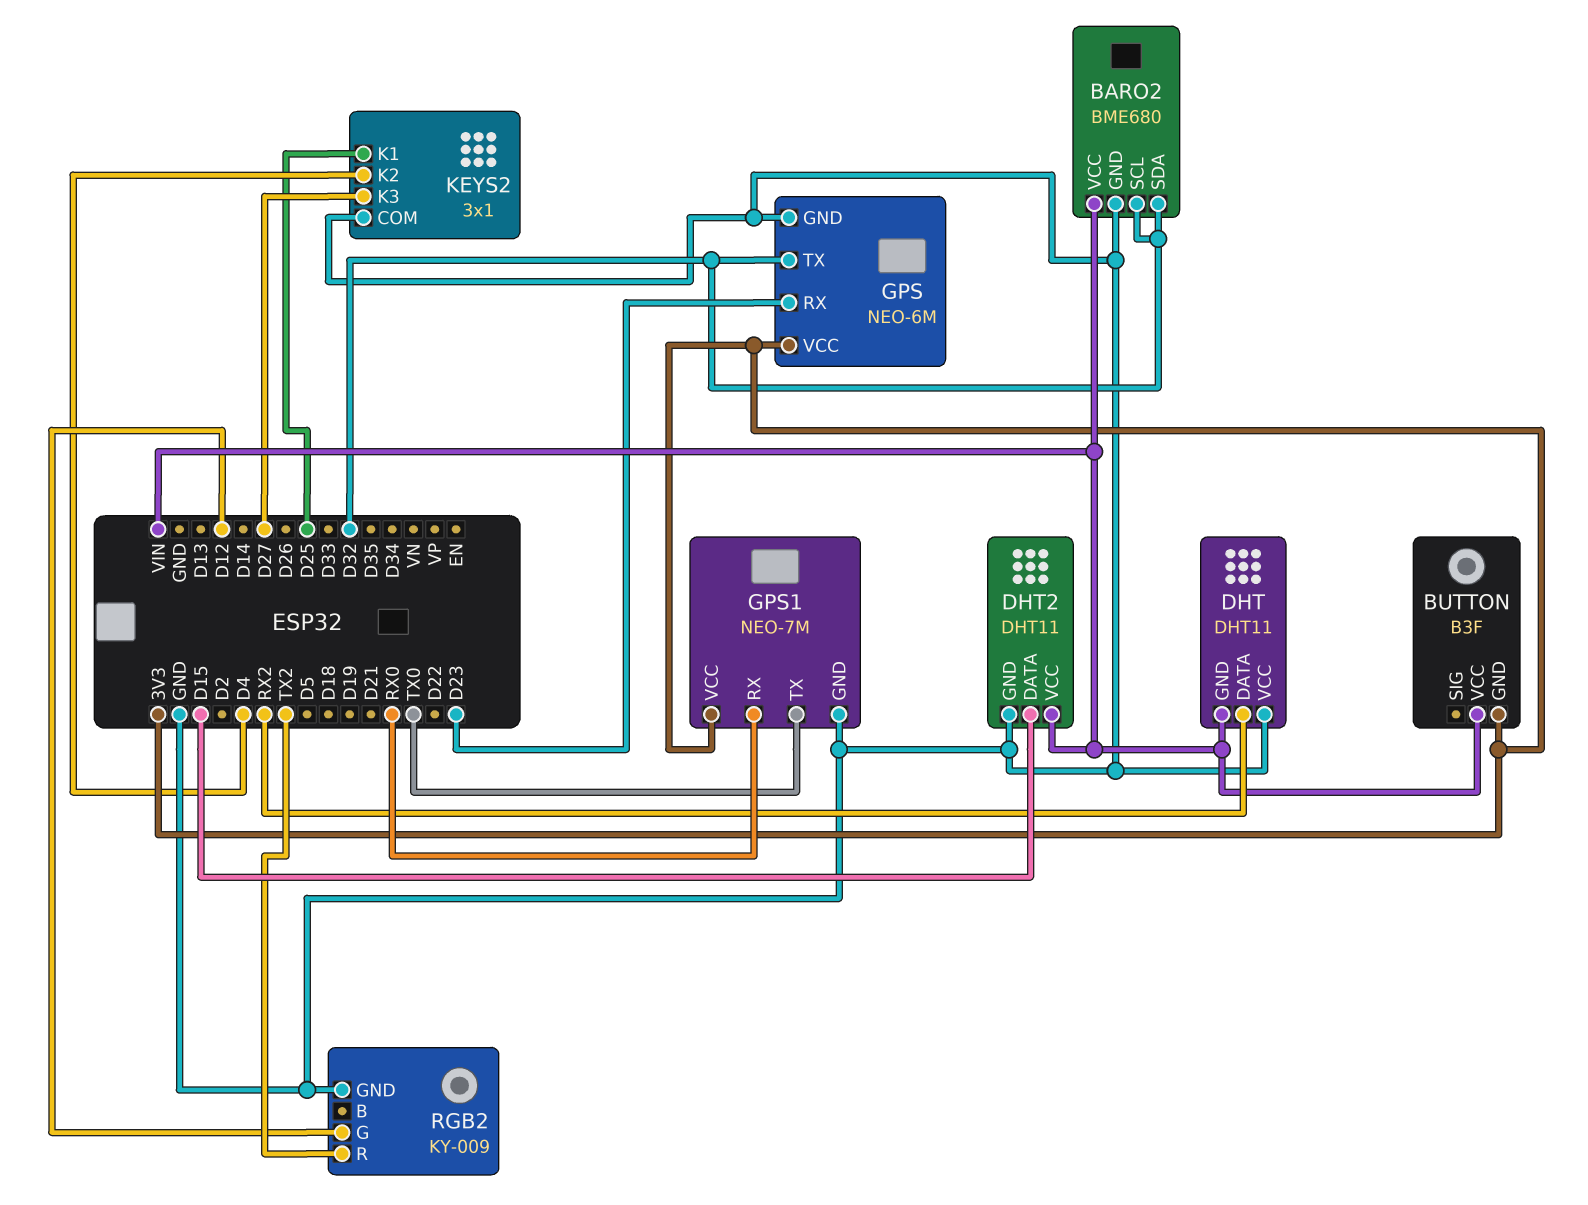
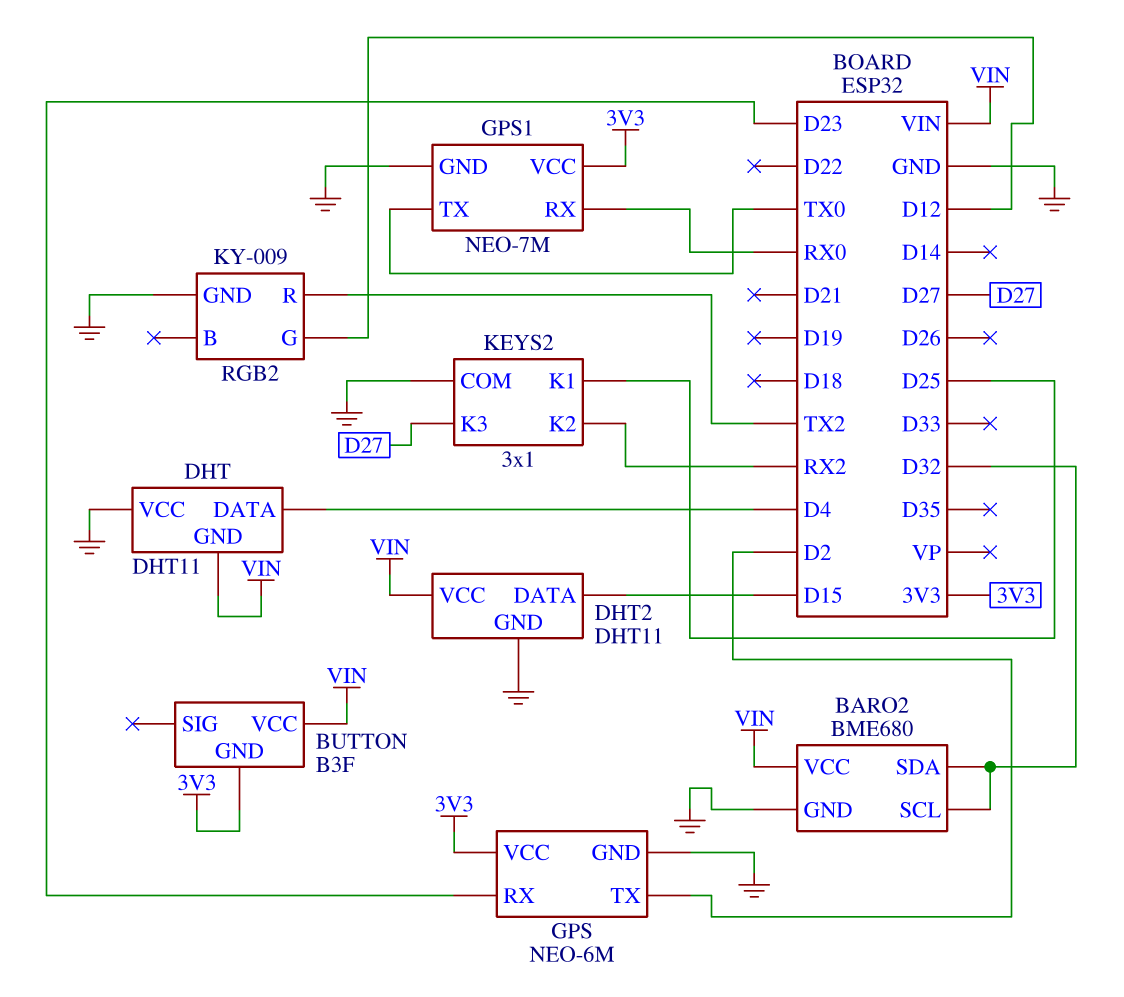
DHT pin DATA: RX2 -> D4
GPS pin TX: D32 -> D2
KEYS2 pin K2: D4 -> RX2

